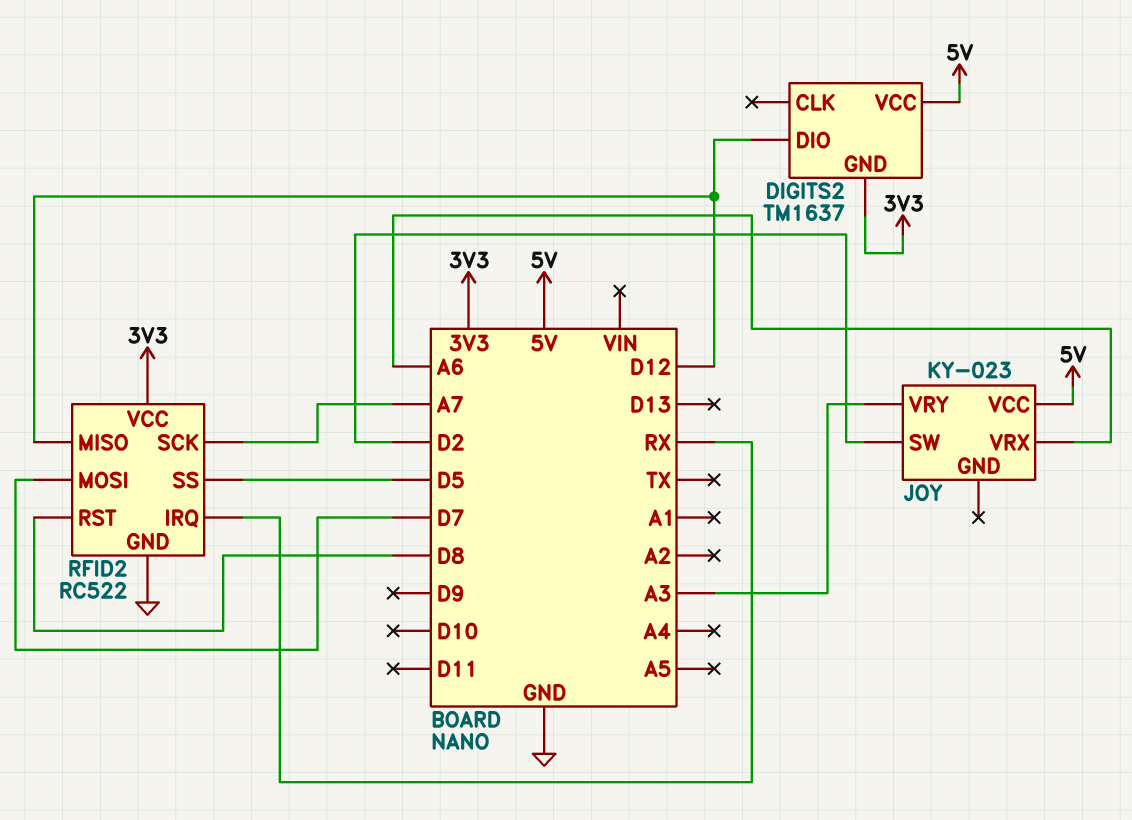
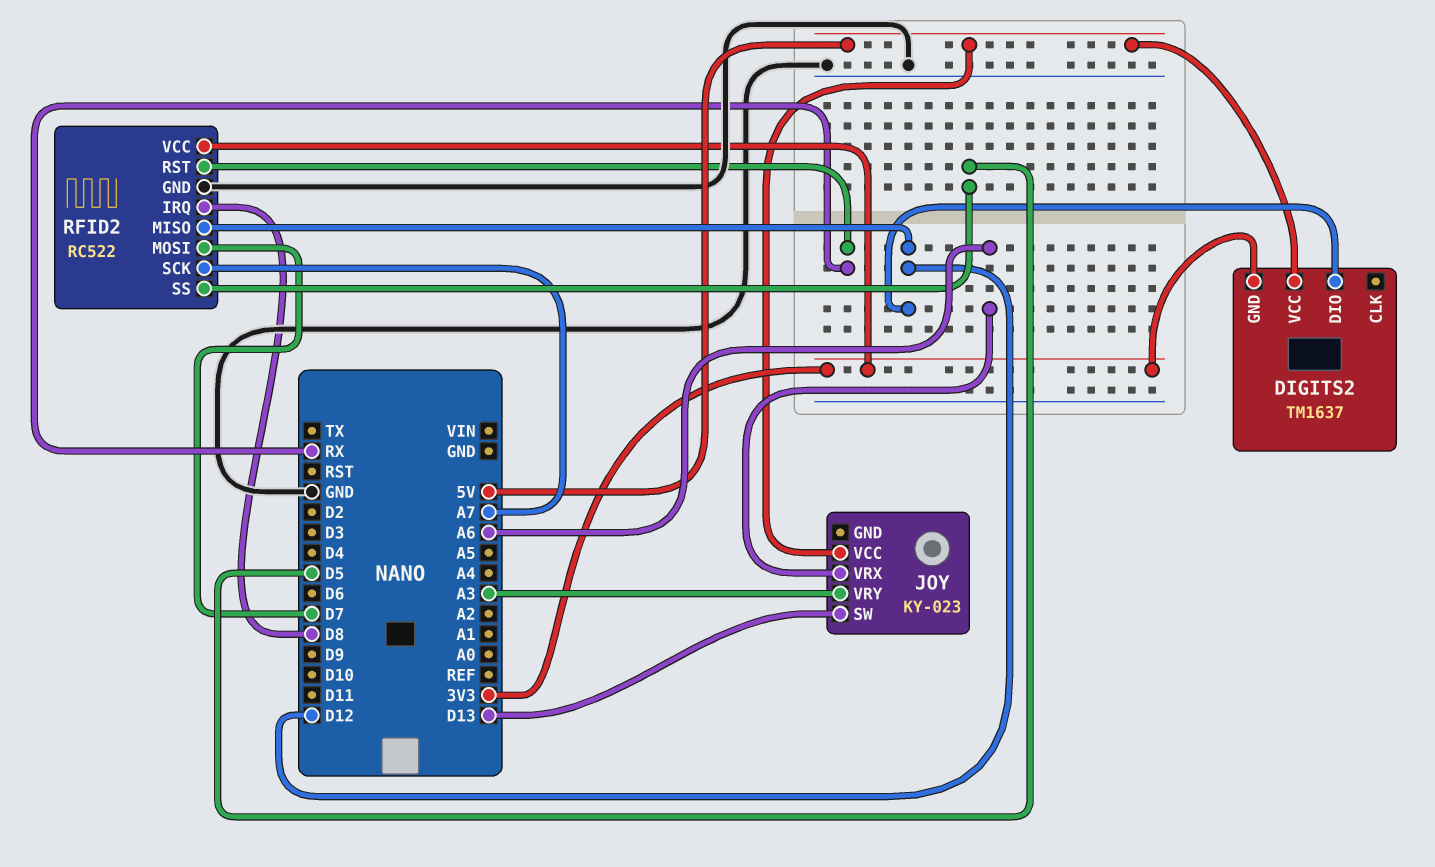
JOY pin SW: D2 -> D13
RFID2 pin IRQ: RX -> D8
RFID2 pin RST: D8 -> RX

